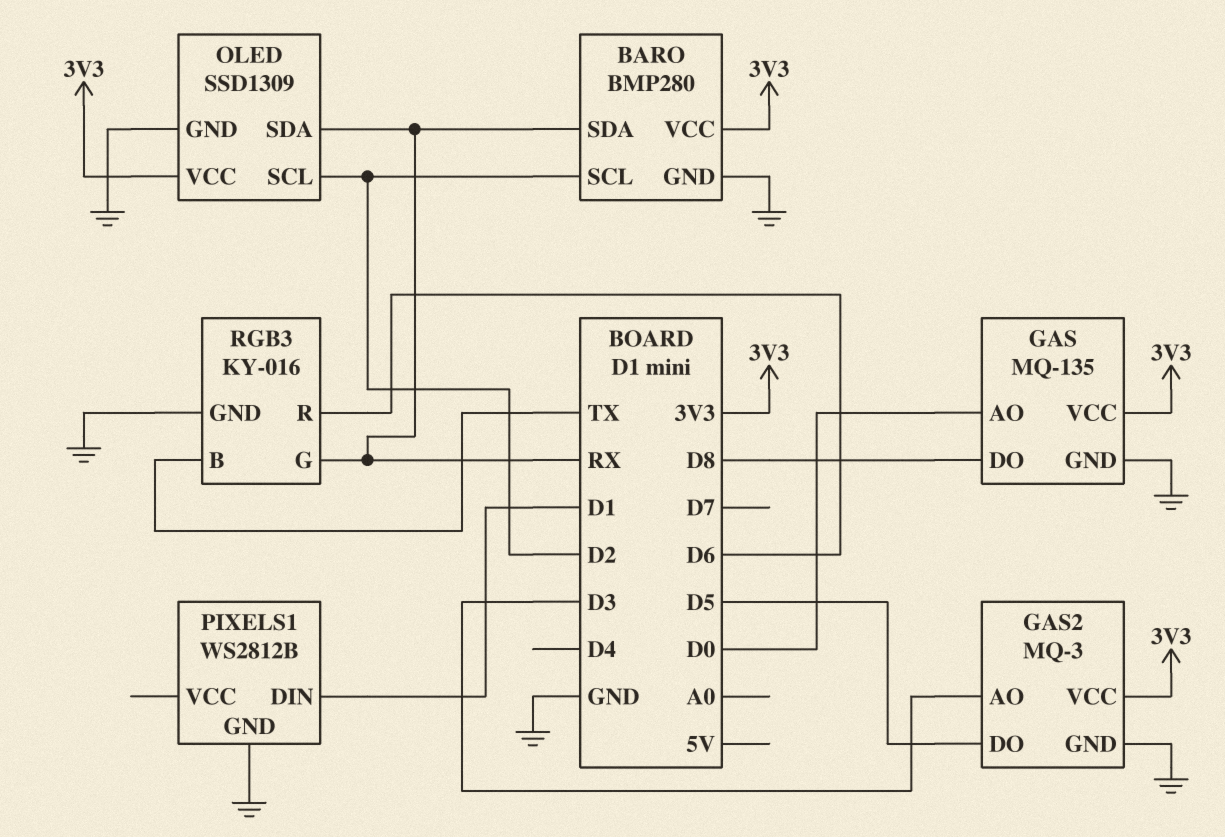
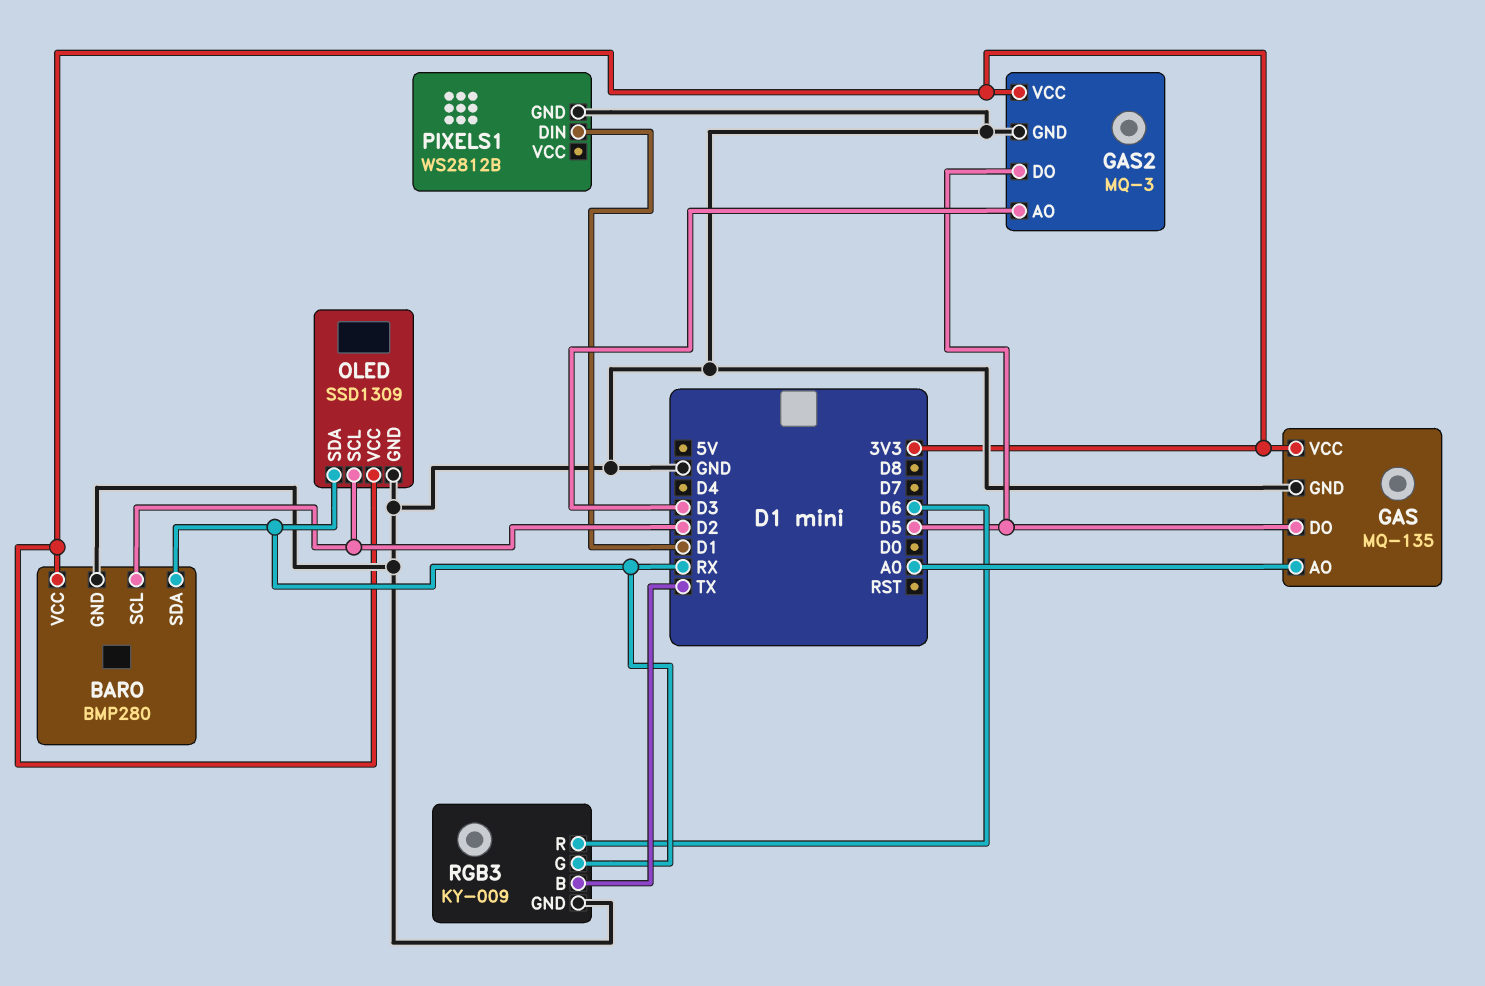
GAS pin AO: D0 -> A0
GAS pin DO: D8 -> D5
RGB3: KY-016 -> KY-009

